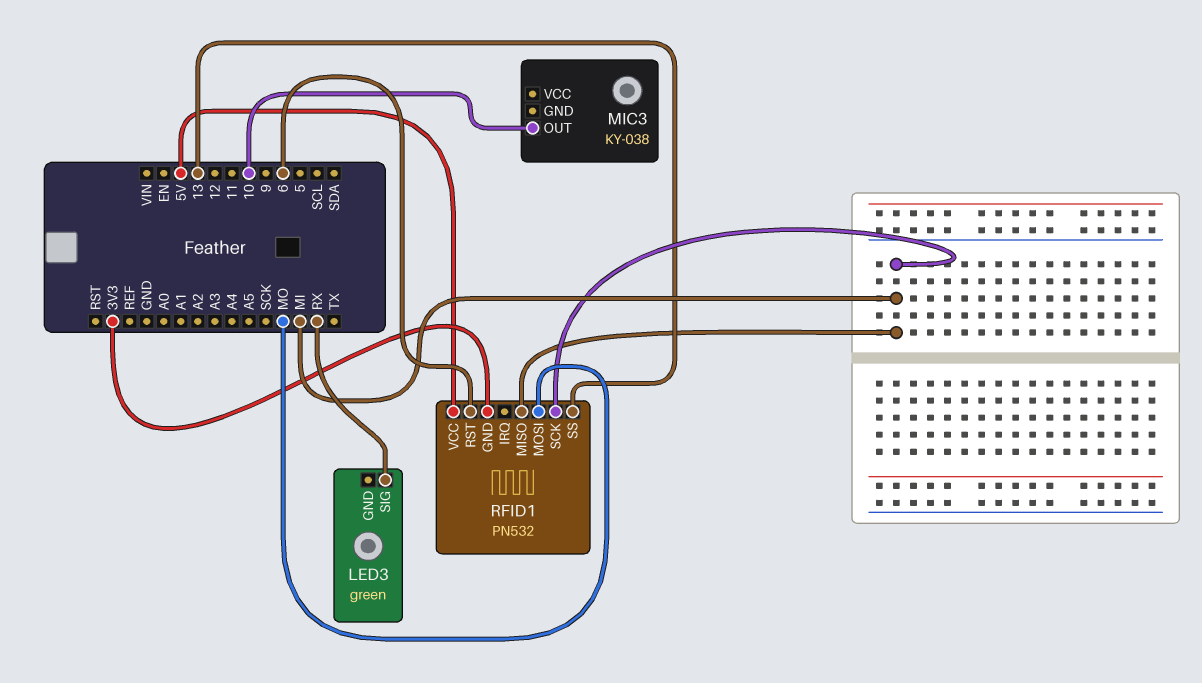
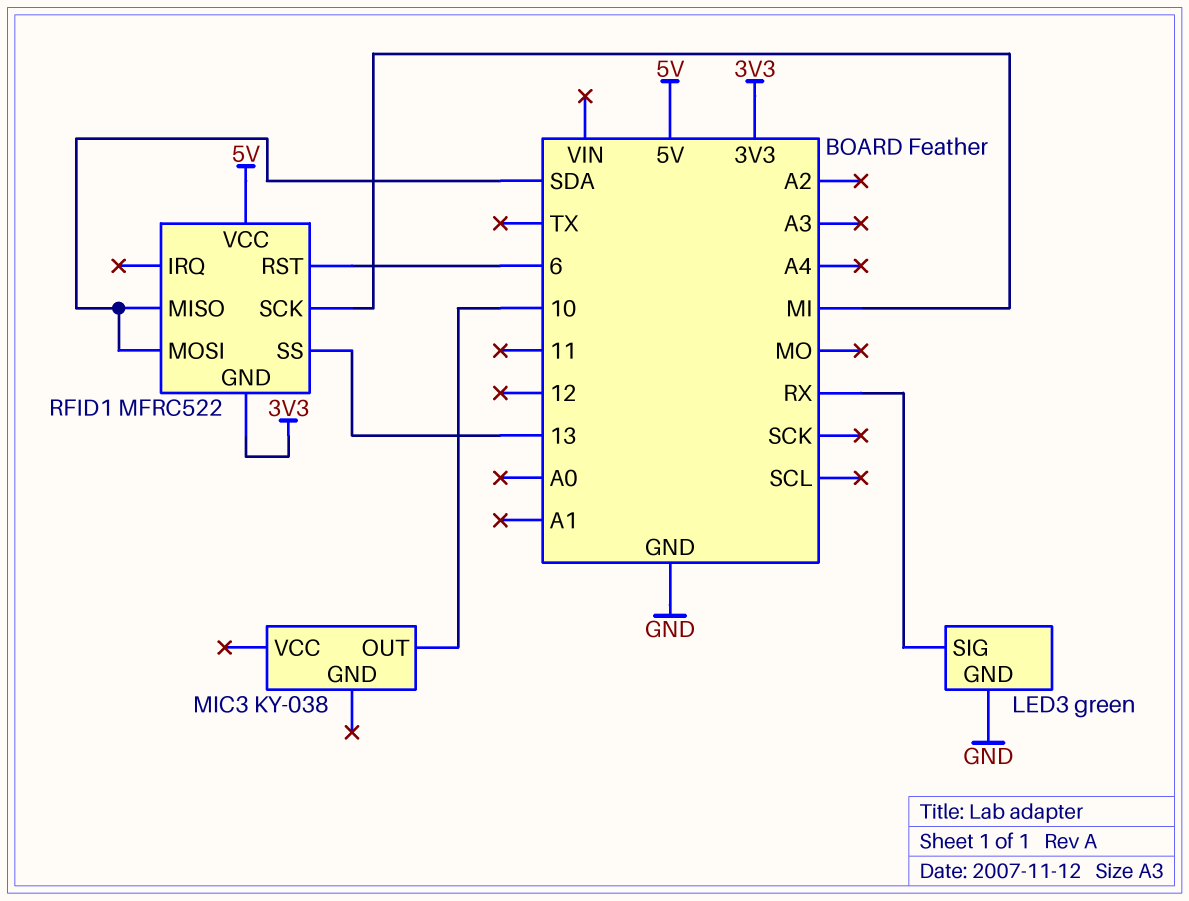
LED3 pin GND: none -> GND
RFID1: PN532 -> MFRC522
RFID1 pin MISO: MI -> SDA
RFID1 pin MOSI: MO -> SDA

